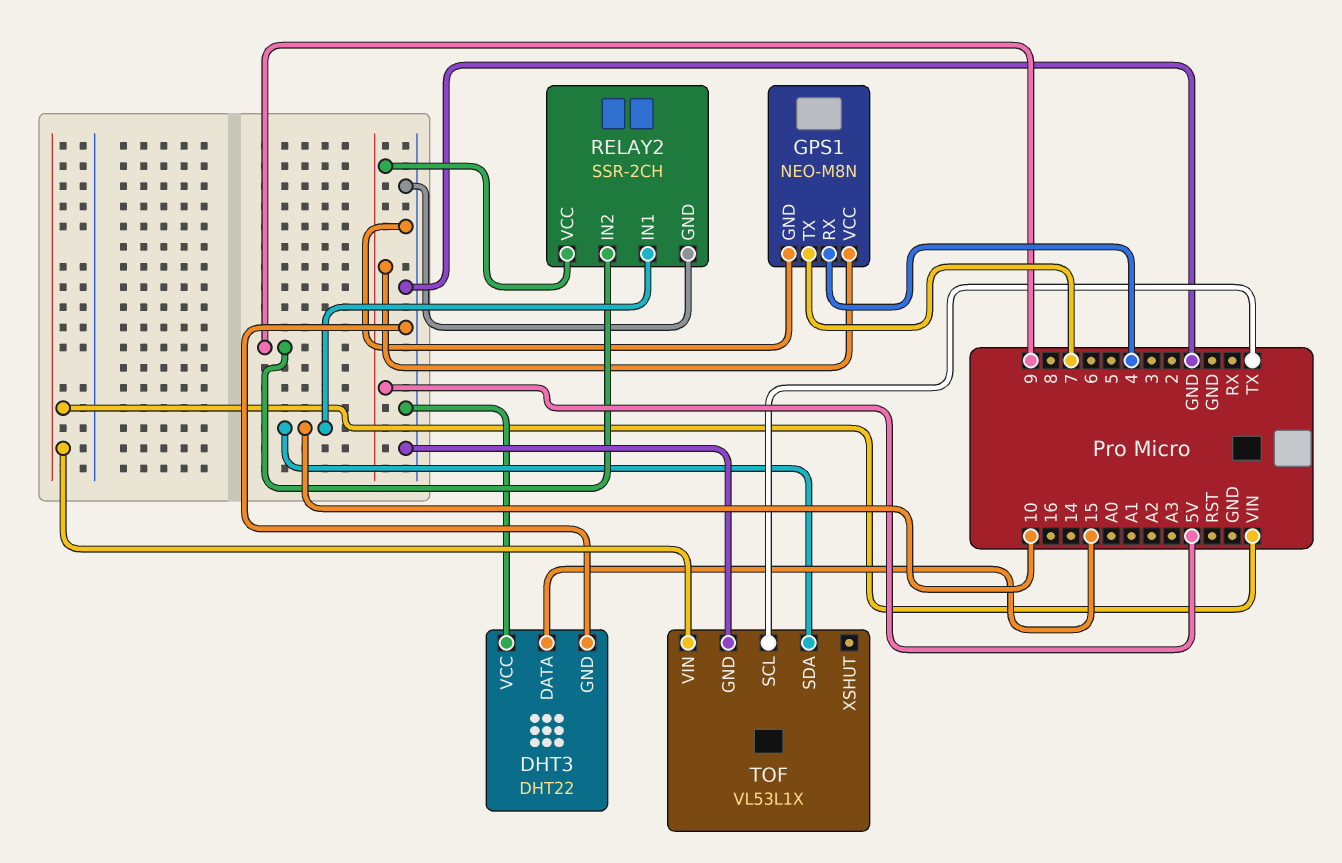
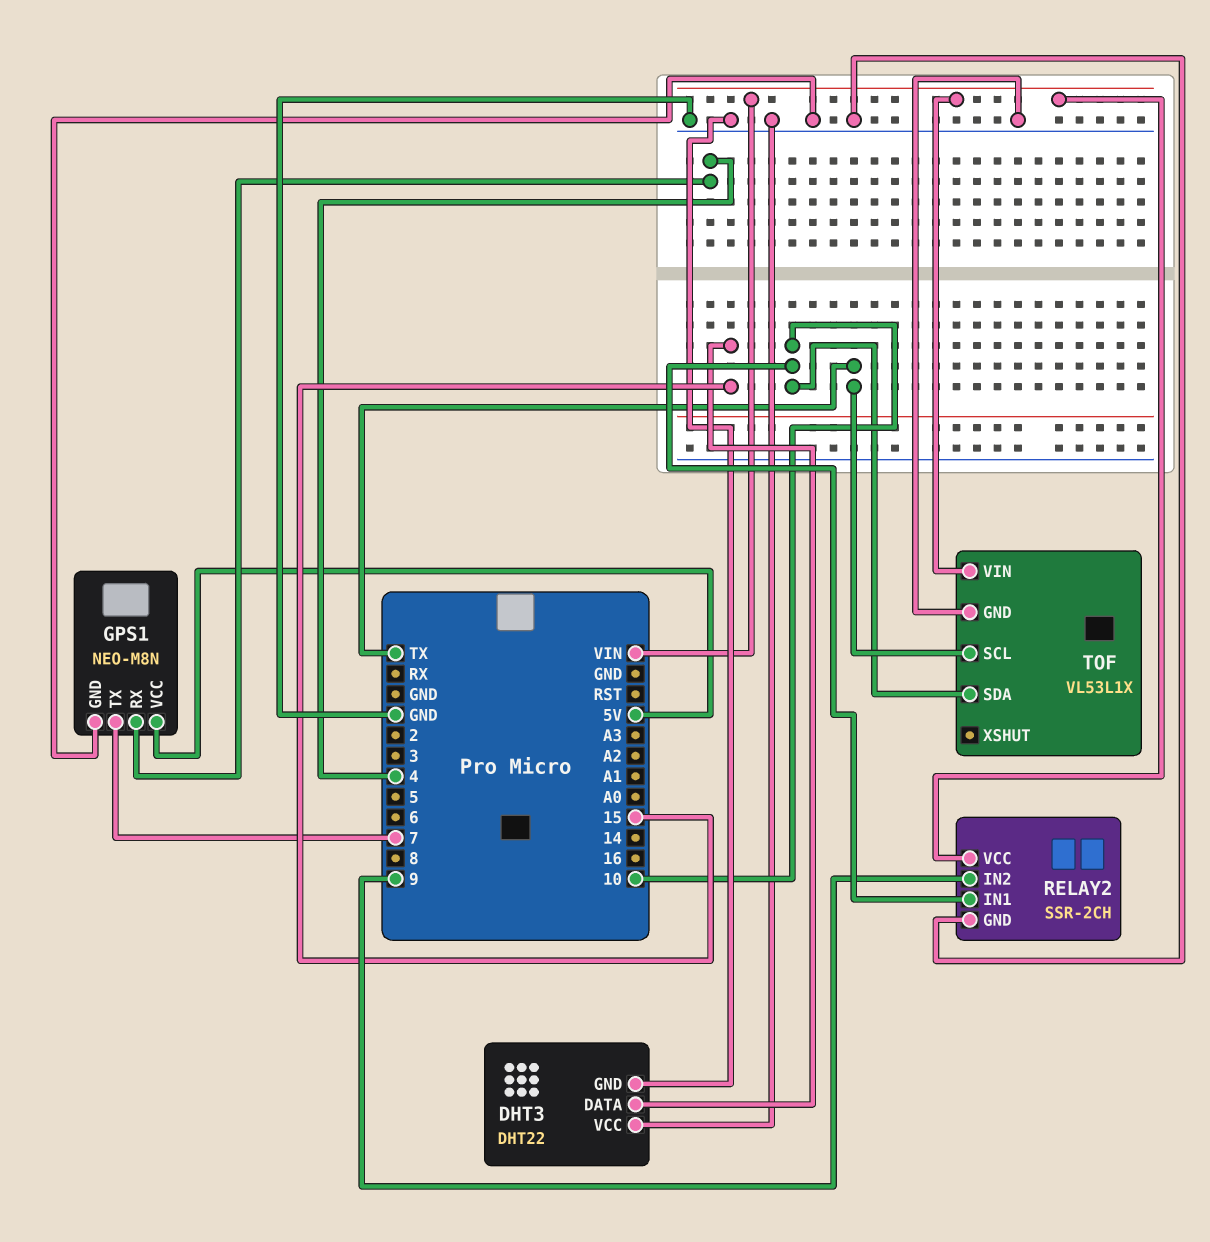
RELAY2 pin VCC: 5V -> VIN

